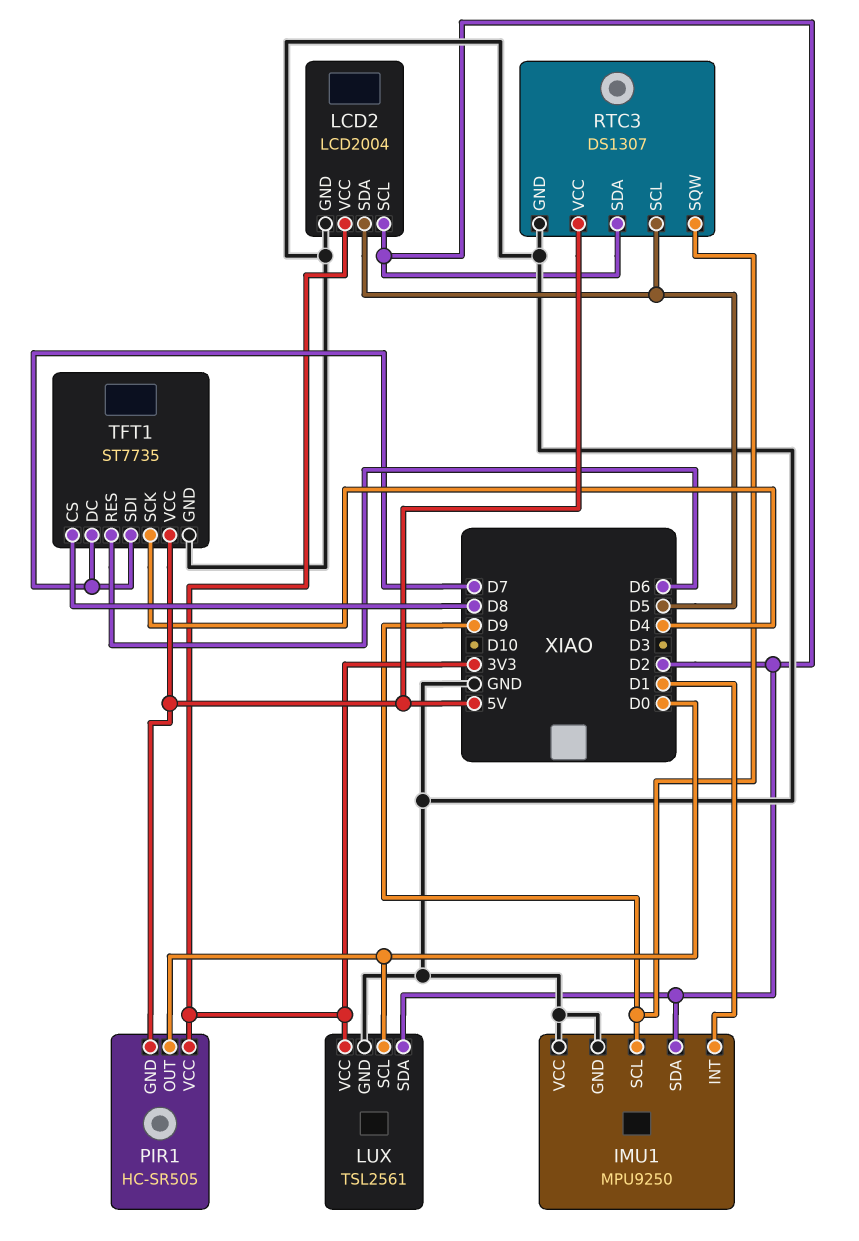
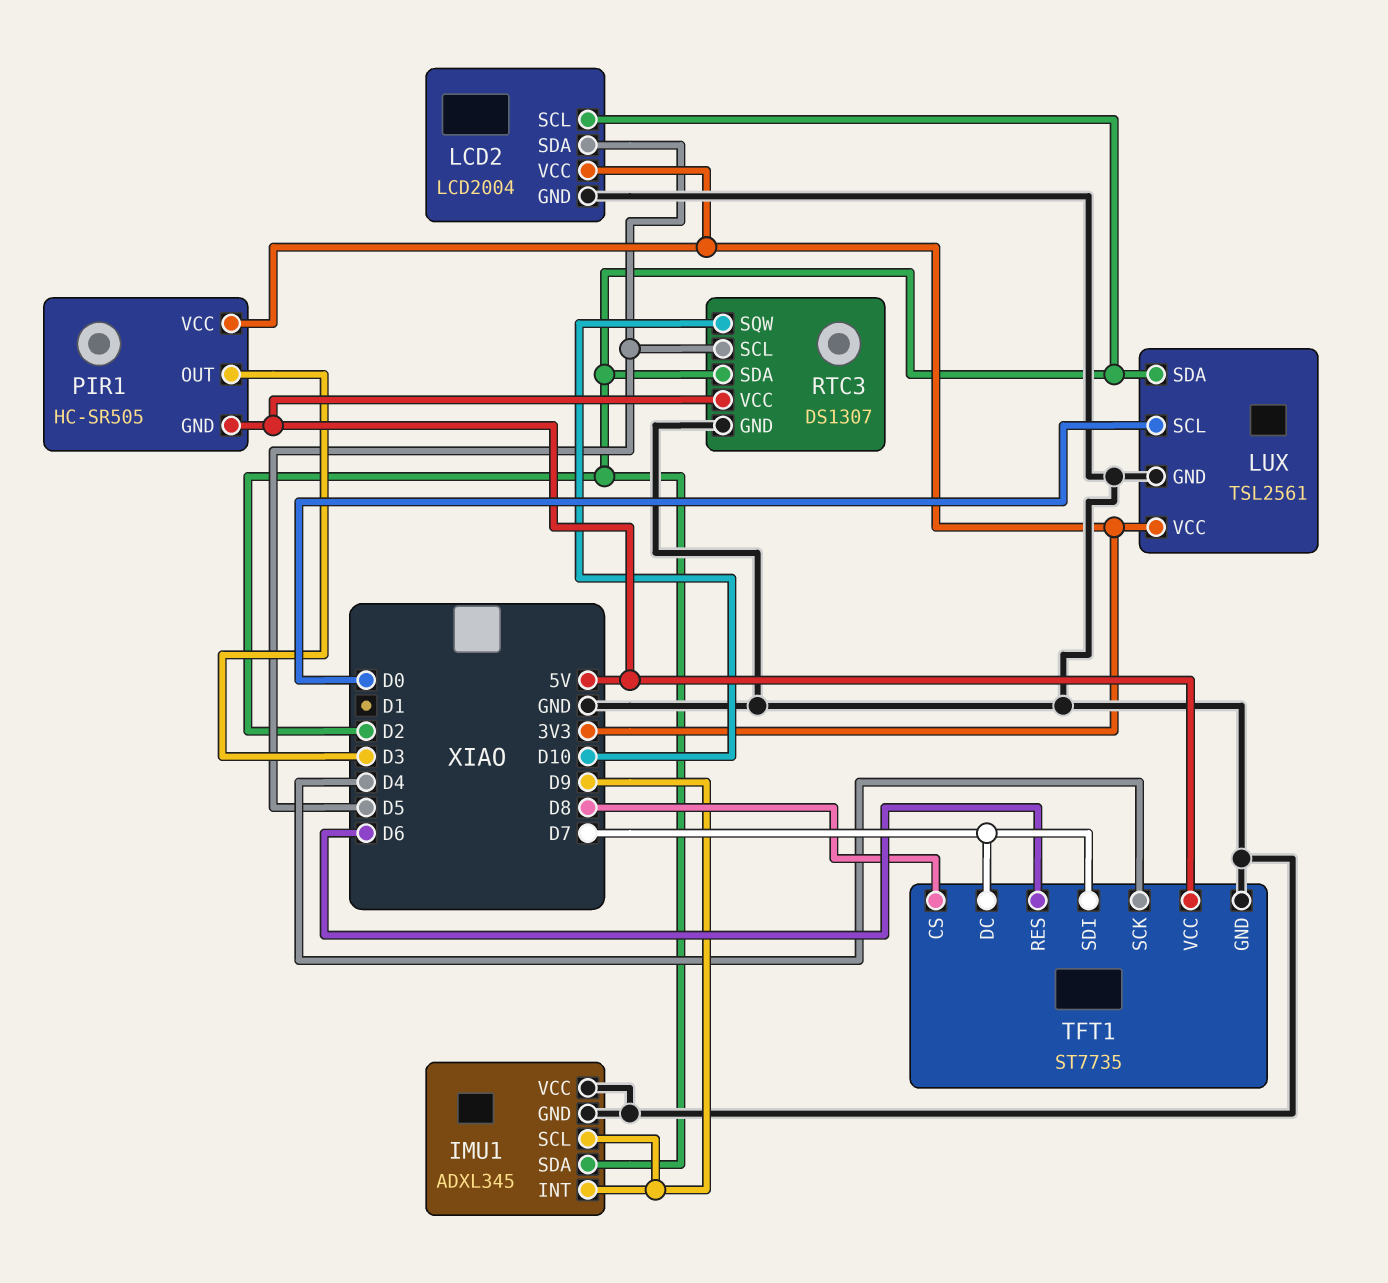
IMU1: MPU9250 -> ADXL345
IMU1 pin INT: D1 -> D9
PIR1 pin OUT: D0 -> D3
RTC3 pin SQW: D9 -> D10

